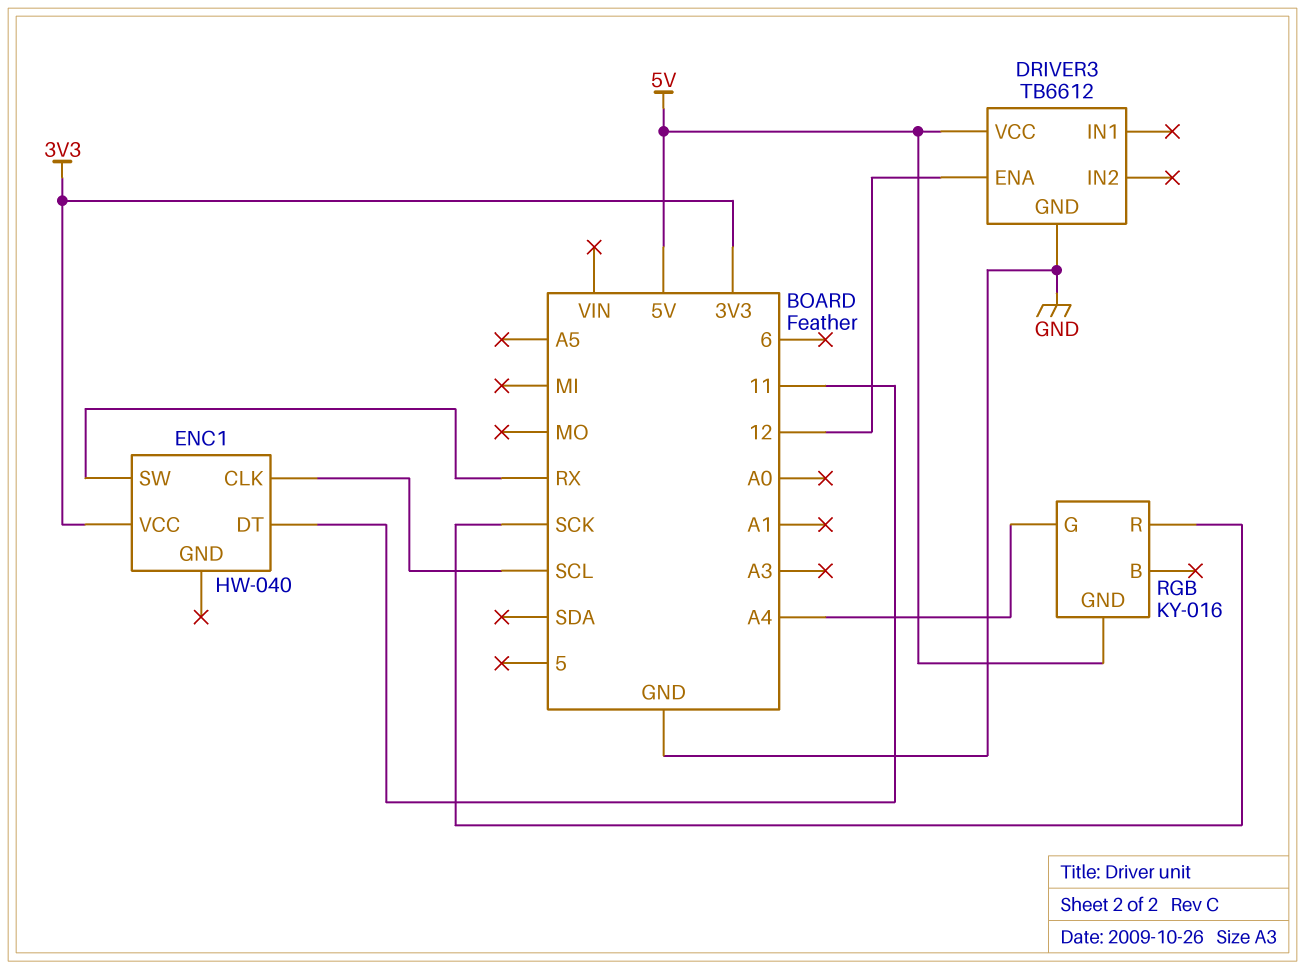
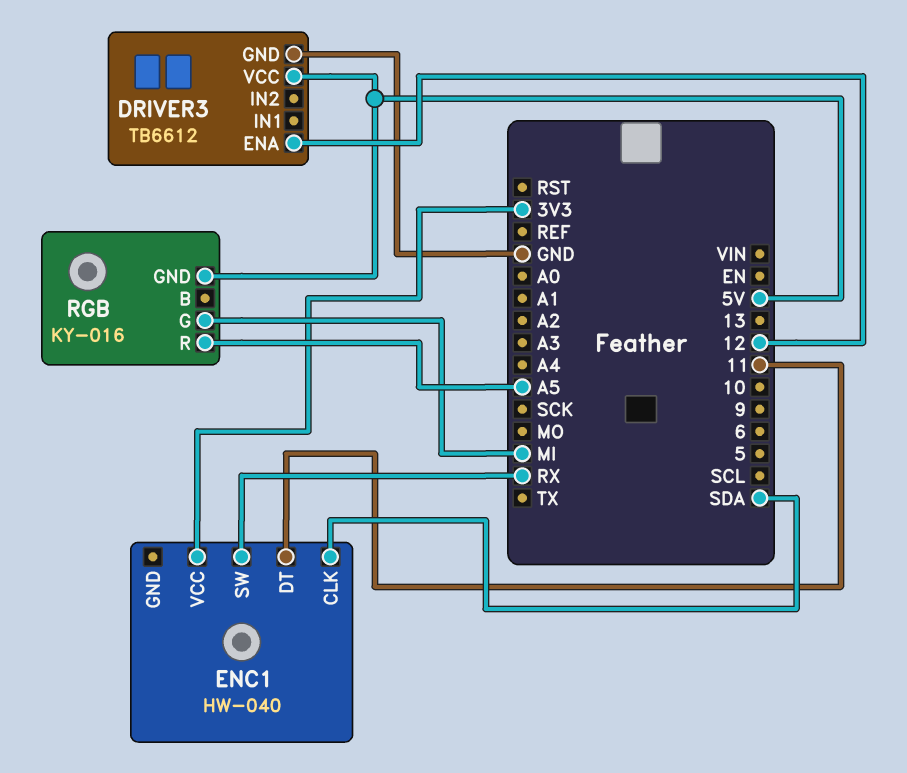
ENC1 pin CLK: SCL -> SDA
RGB pin G: A4 -> MI
RGB pin R: SCK -> A5

